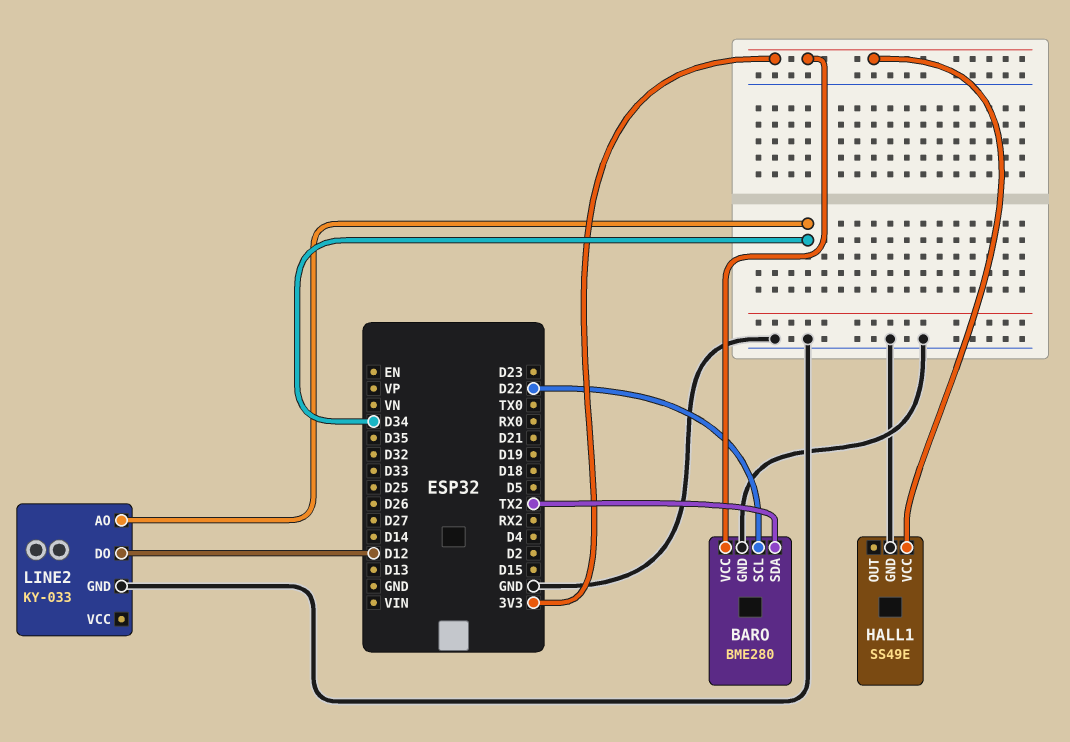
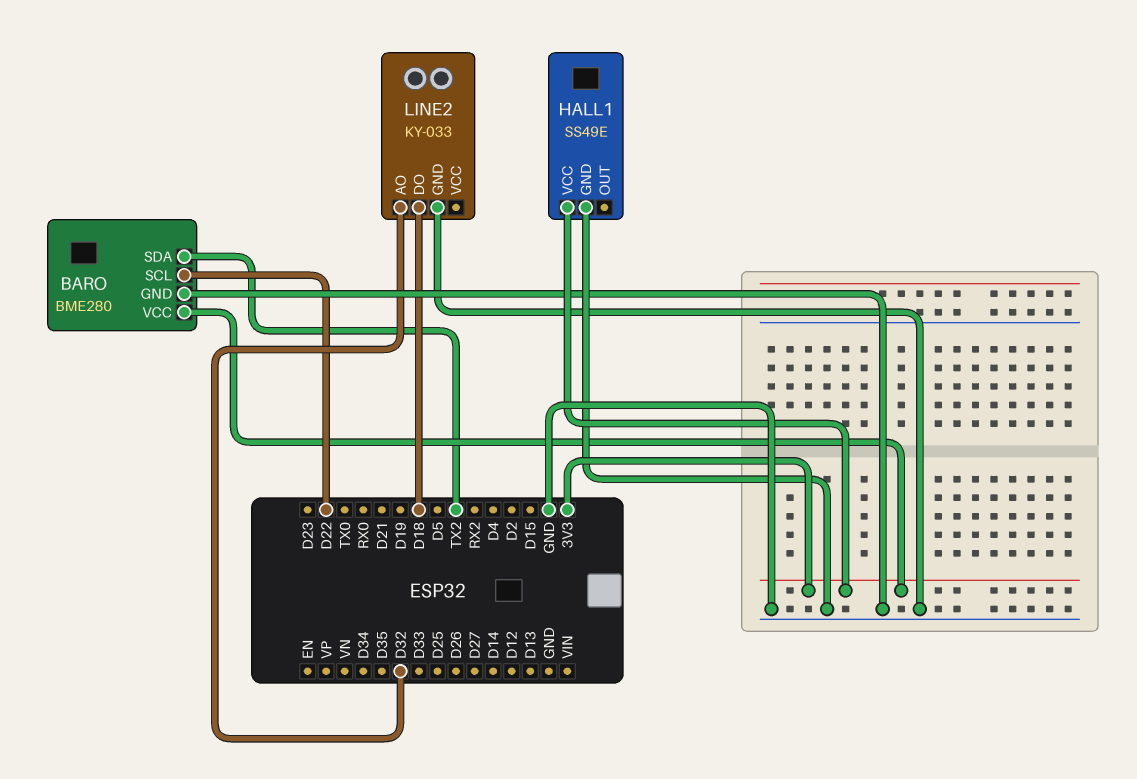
LINE2 pin AO: D34 -> D32
LINE2 pin DO: D12 -> D18

